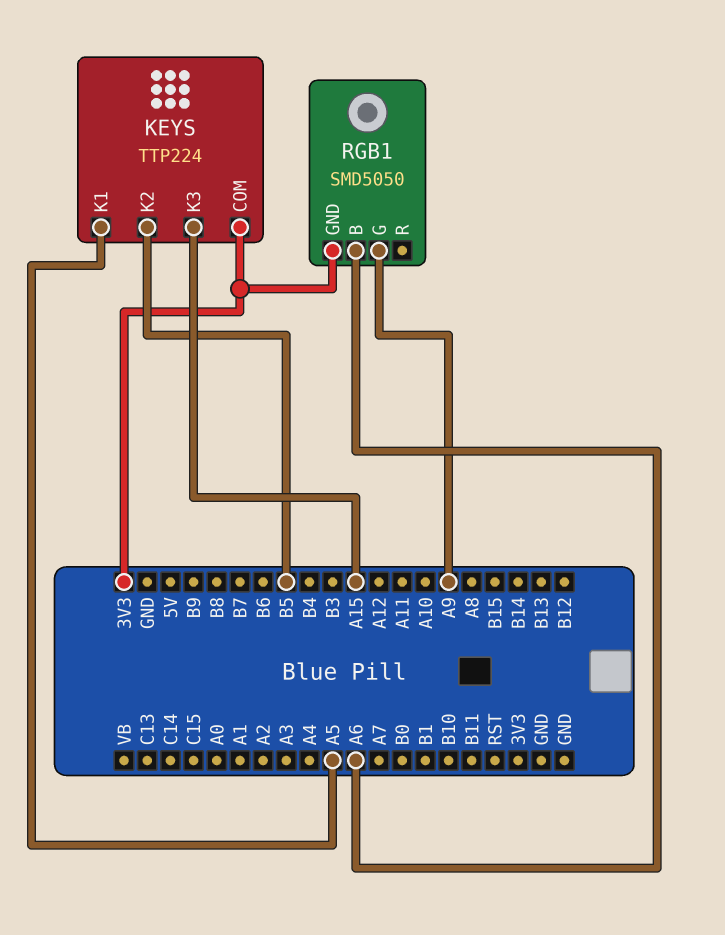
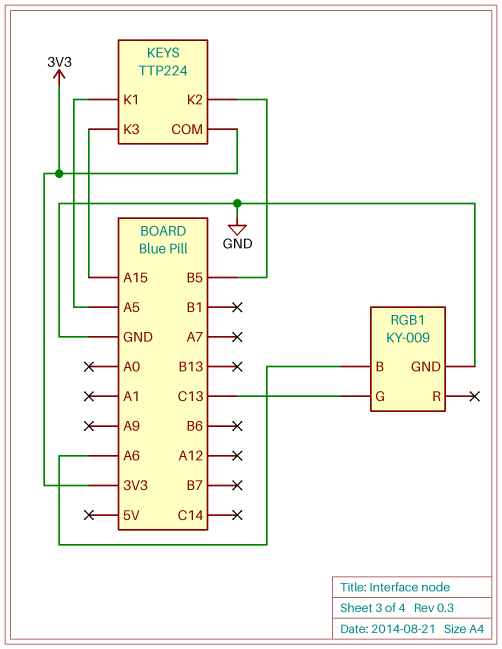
RGB1: SMD5050 -> KY-009
RGB1 pin G: A9 -> C13
RGB1 pin GND: 3V3 -> GND

